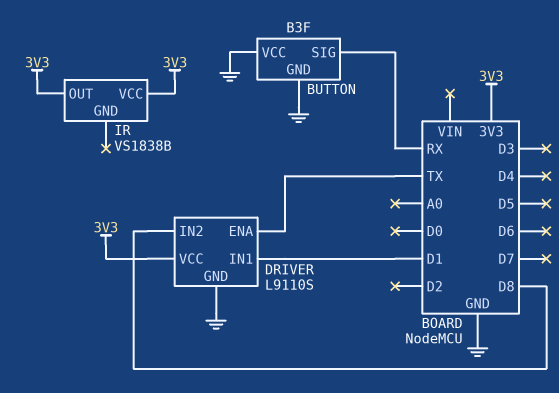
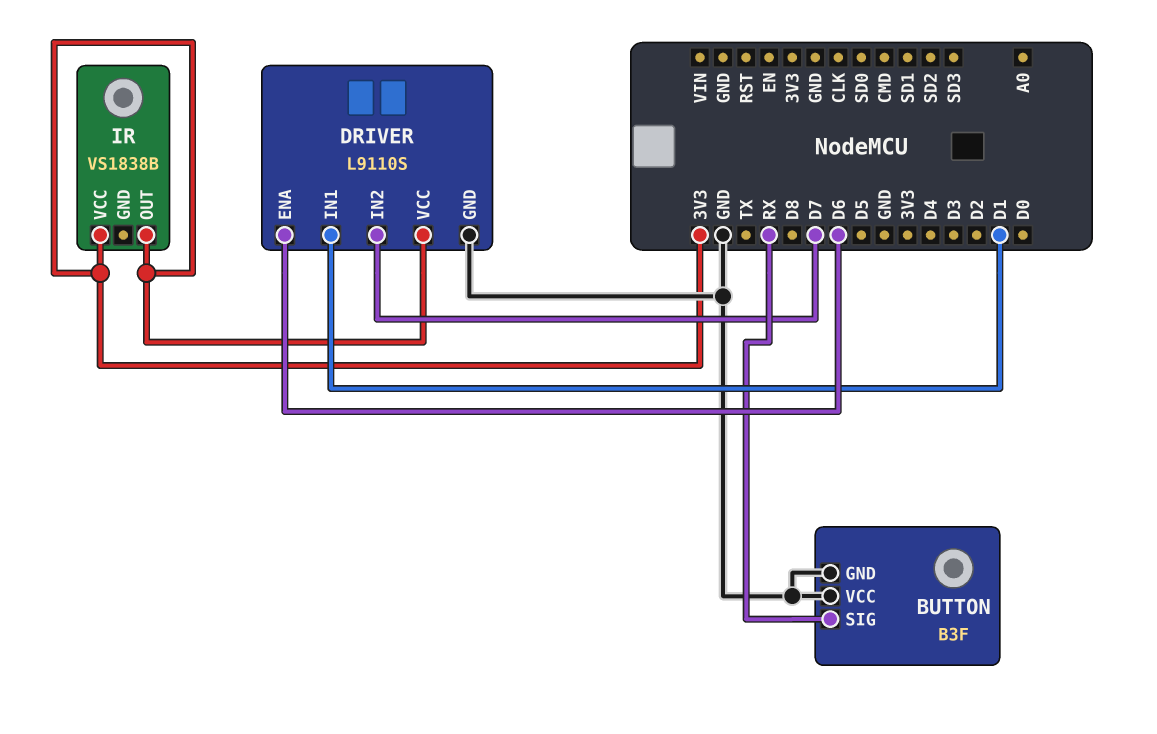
DRIVER pin ENA: TX -> D6
DRIVER pin IN2: D8 -> D7

